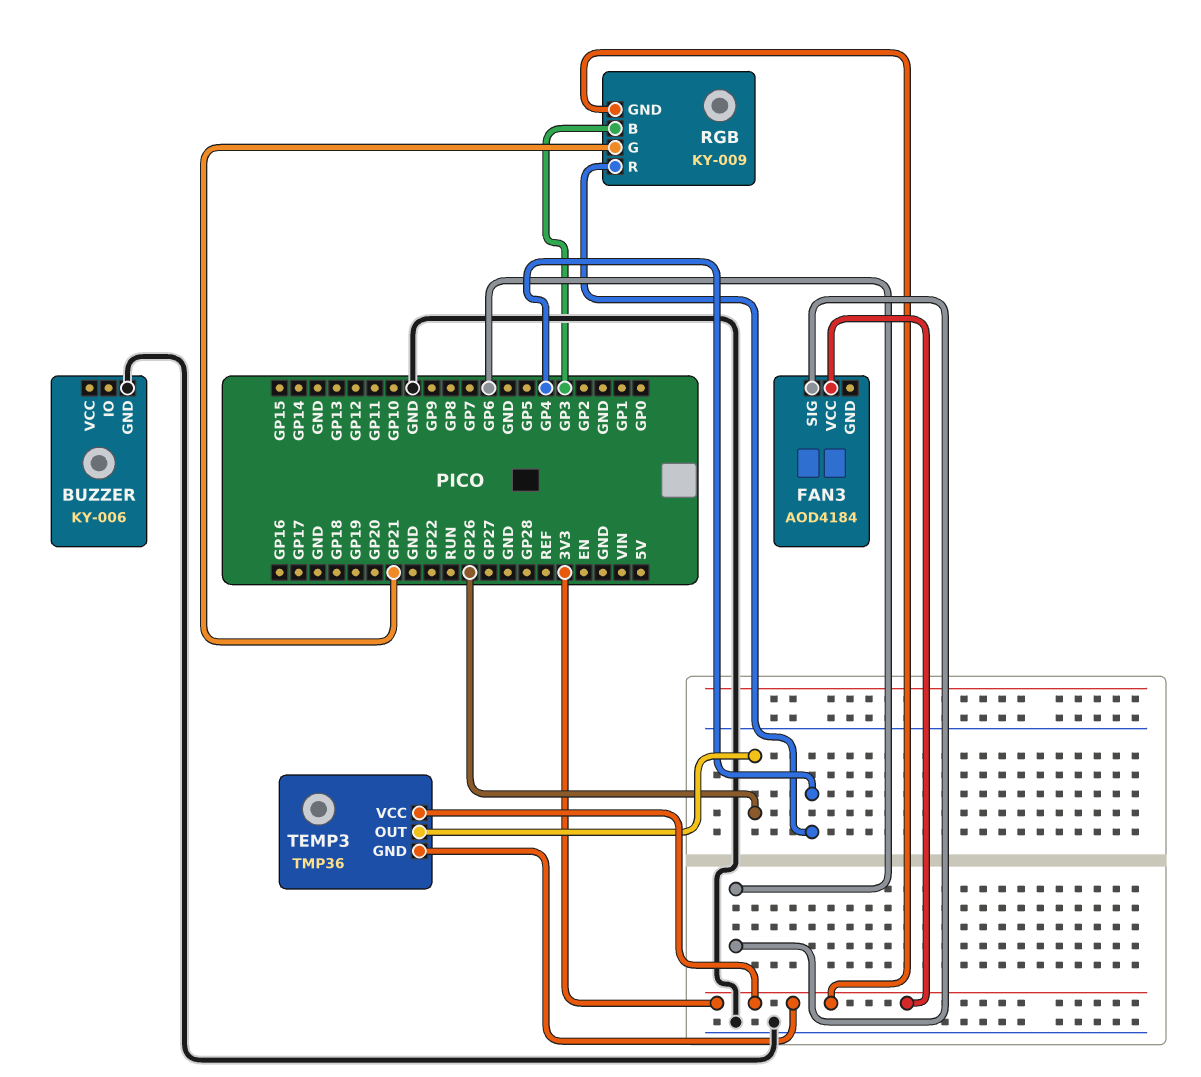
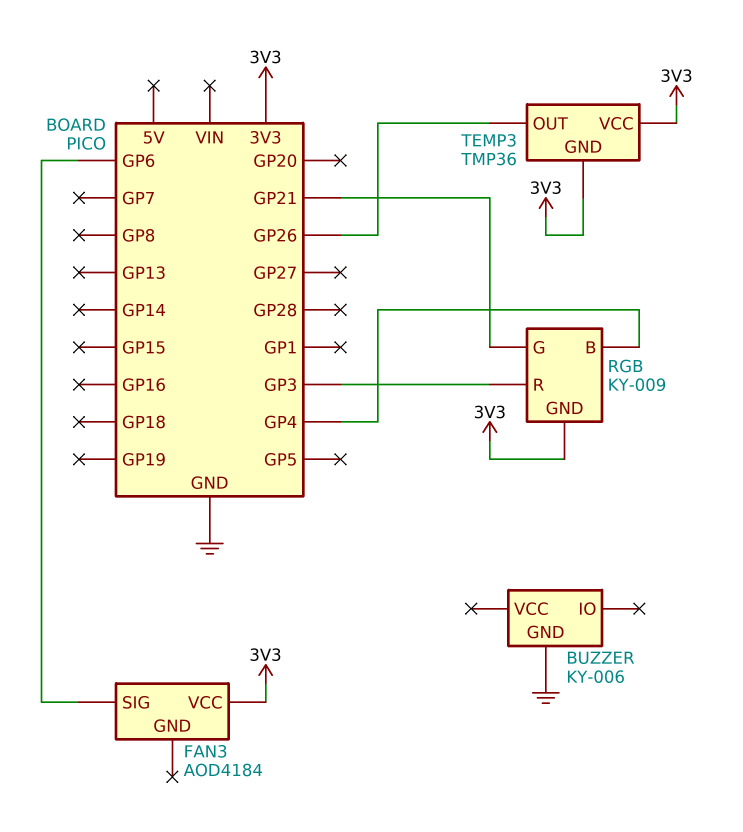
RGB pin B: GP3 -> GP4
RGB pin R: GP4 -> GP3

